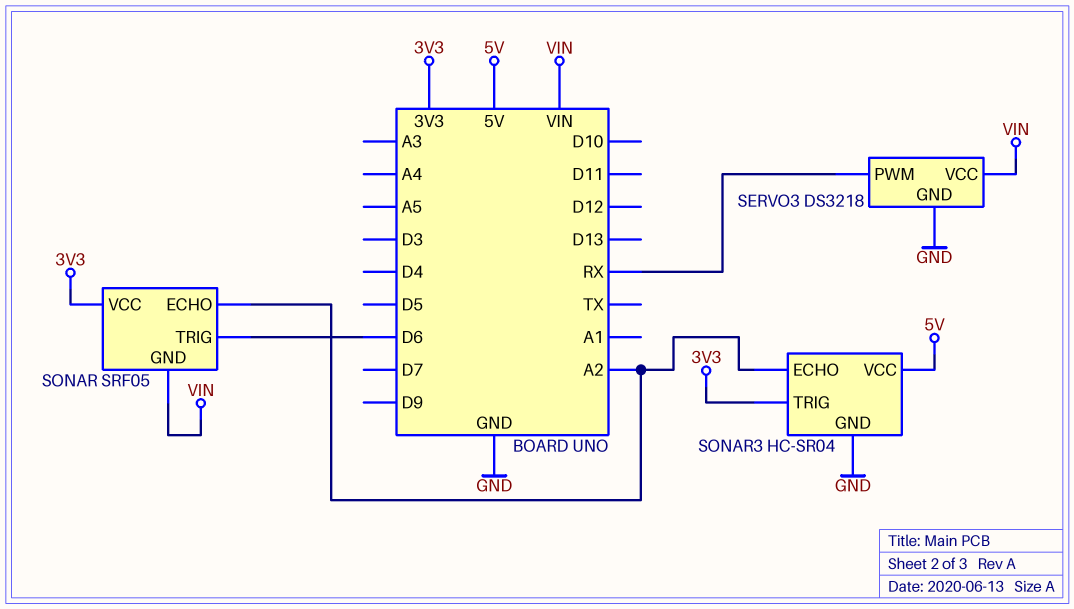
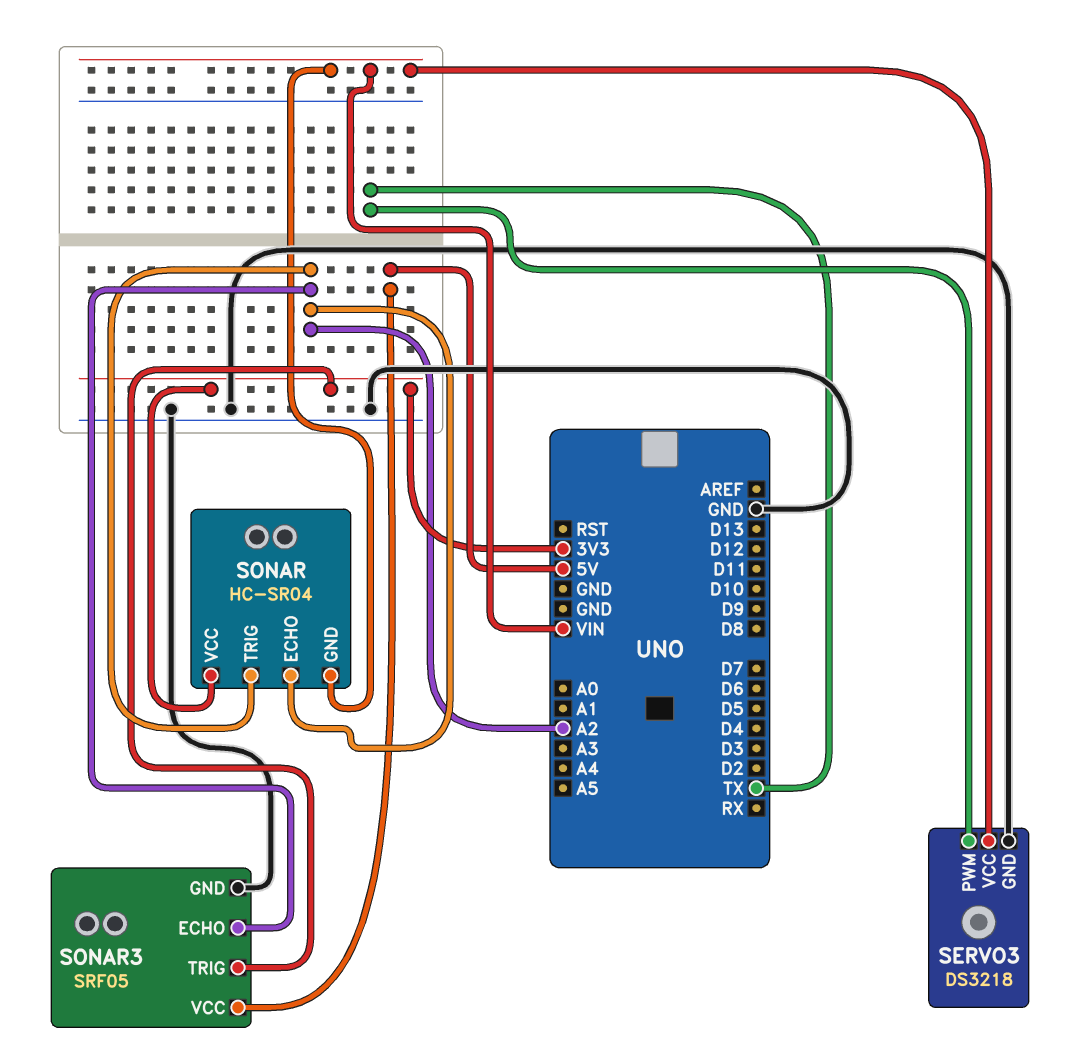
SERVO3 pin PWM: RX -> TX
SONAR: SRF05 -> HC-SR04
SONAR pin TRIG: D6 -> A2
SONAR3: HC-SR04 -> SRF05

